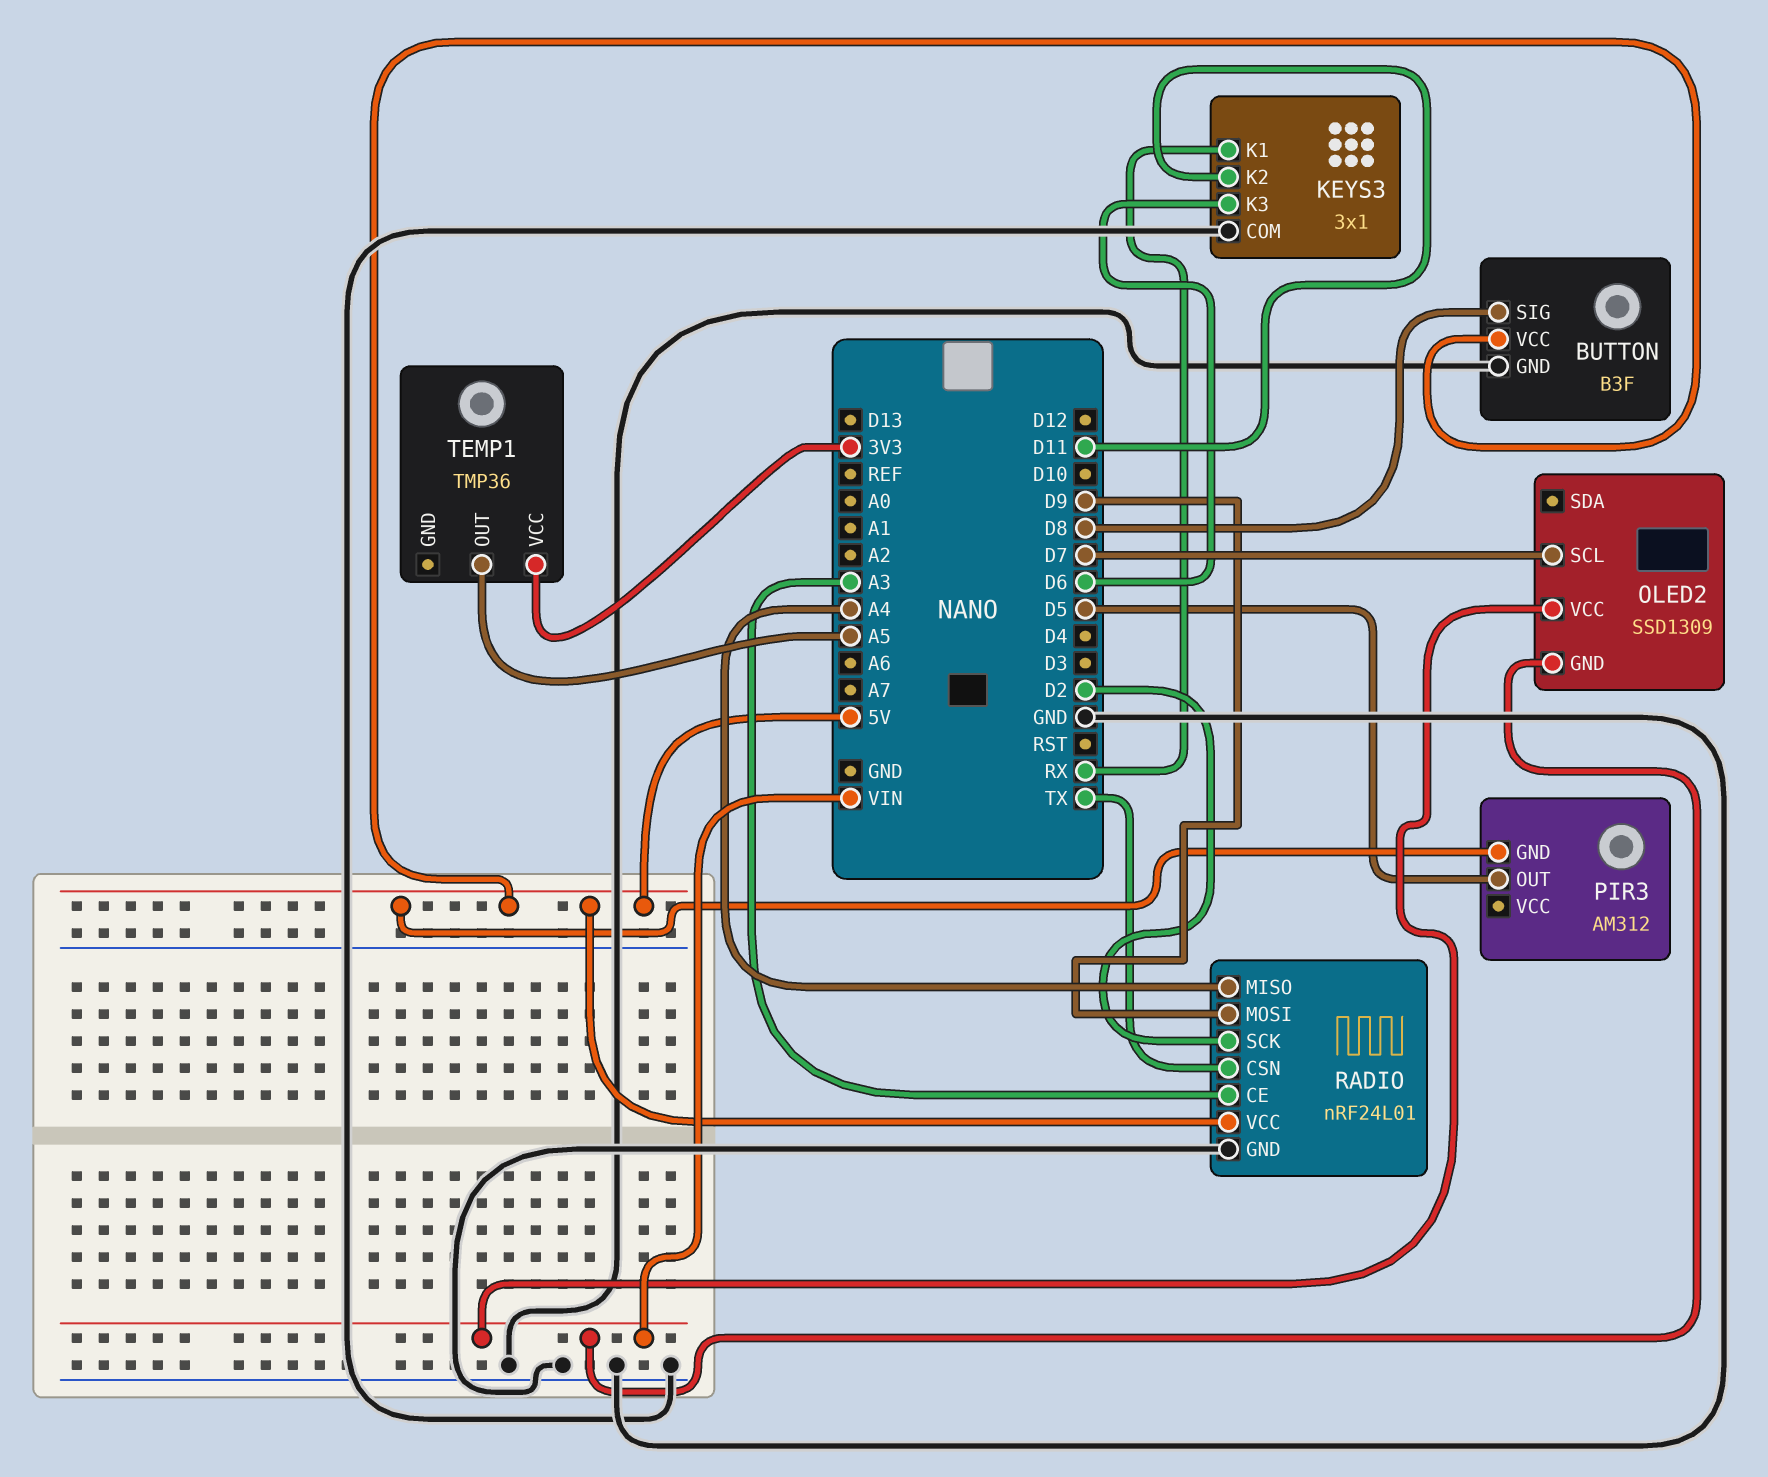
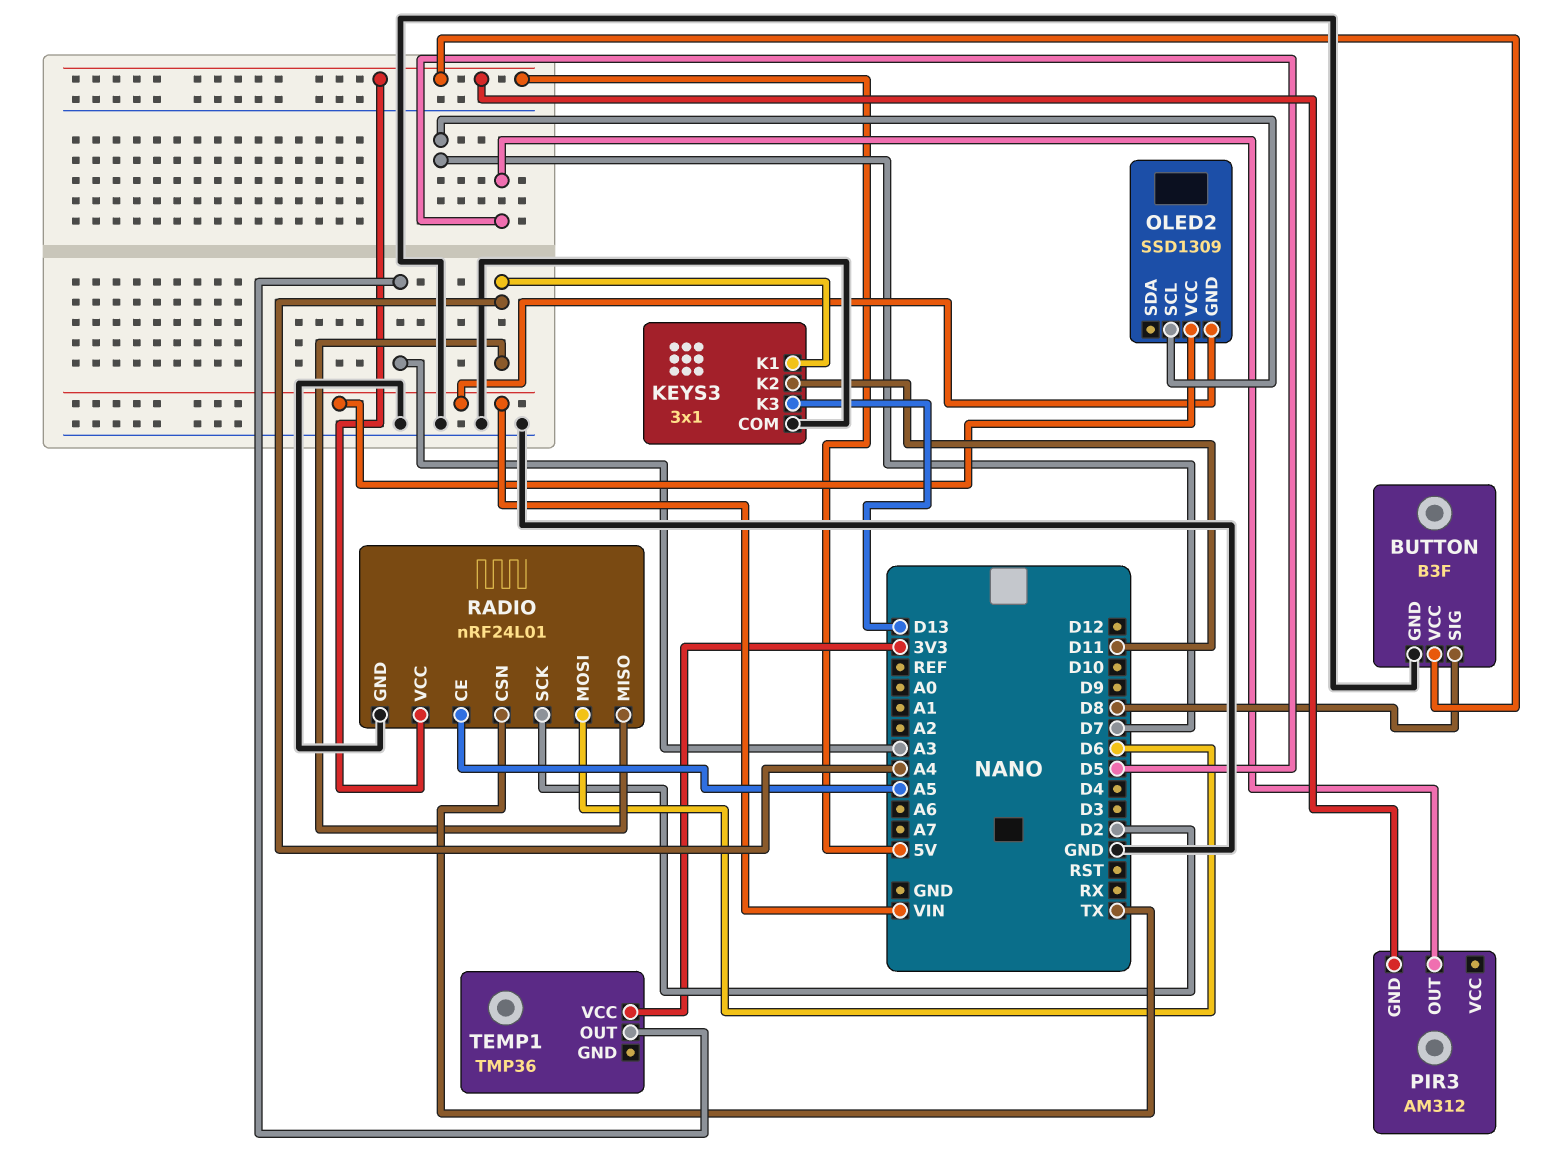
KEYS3 pin K1: RX -> A4
KEYS3 pin K3: D6 -> D13
RADIO pin CE: A3 -> A5
RADIO pin MOSI: D9 -> D6
TEMP1 pin OUT: A5 -> A3

